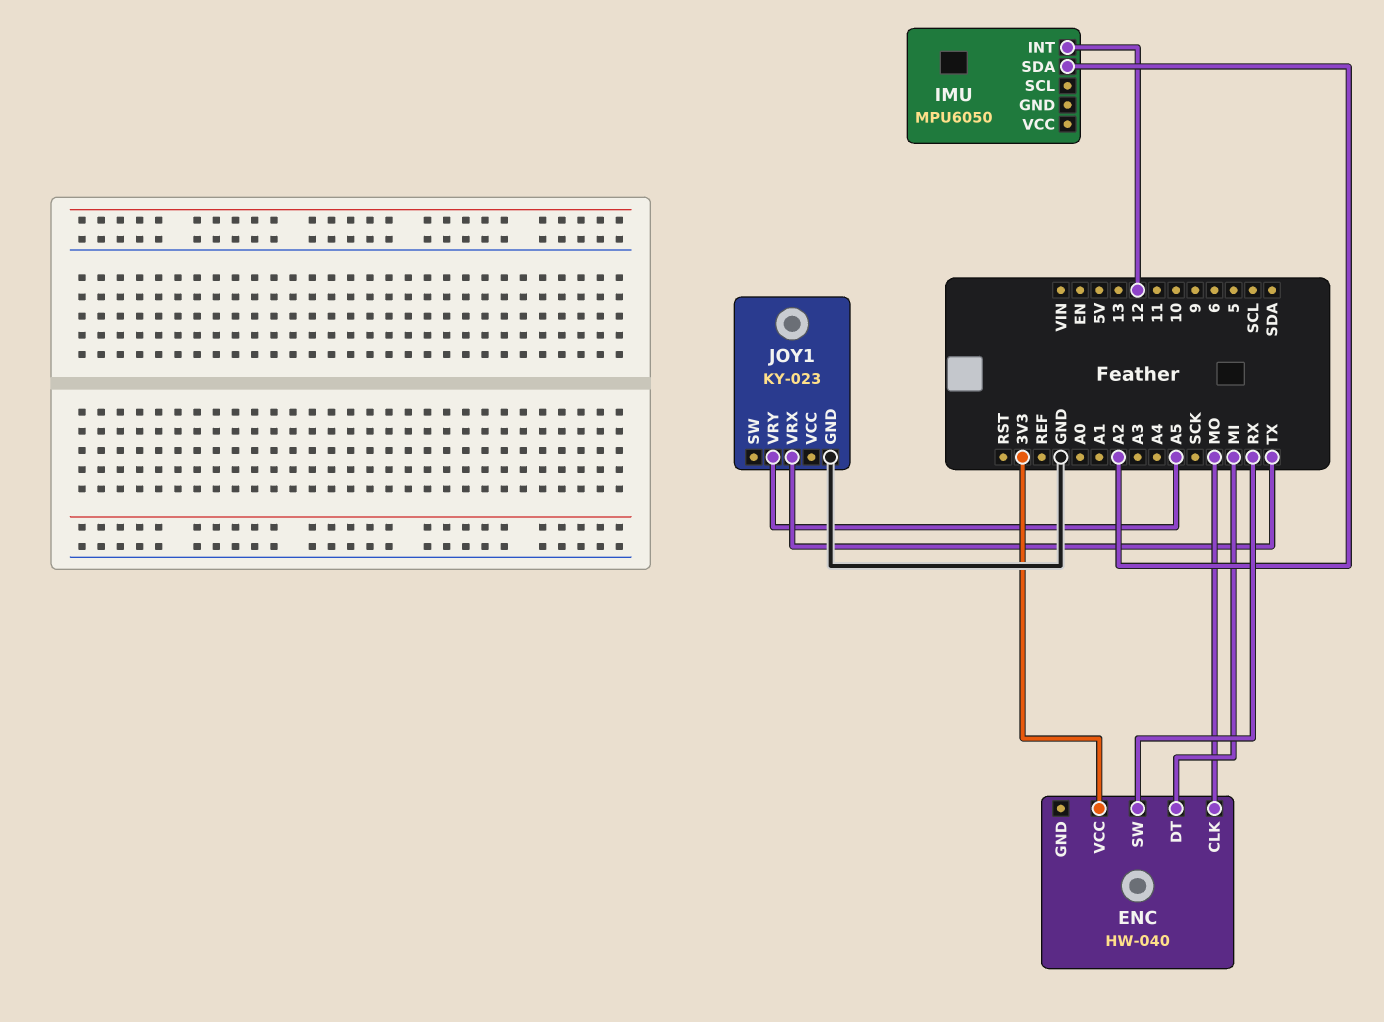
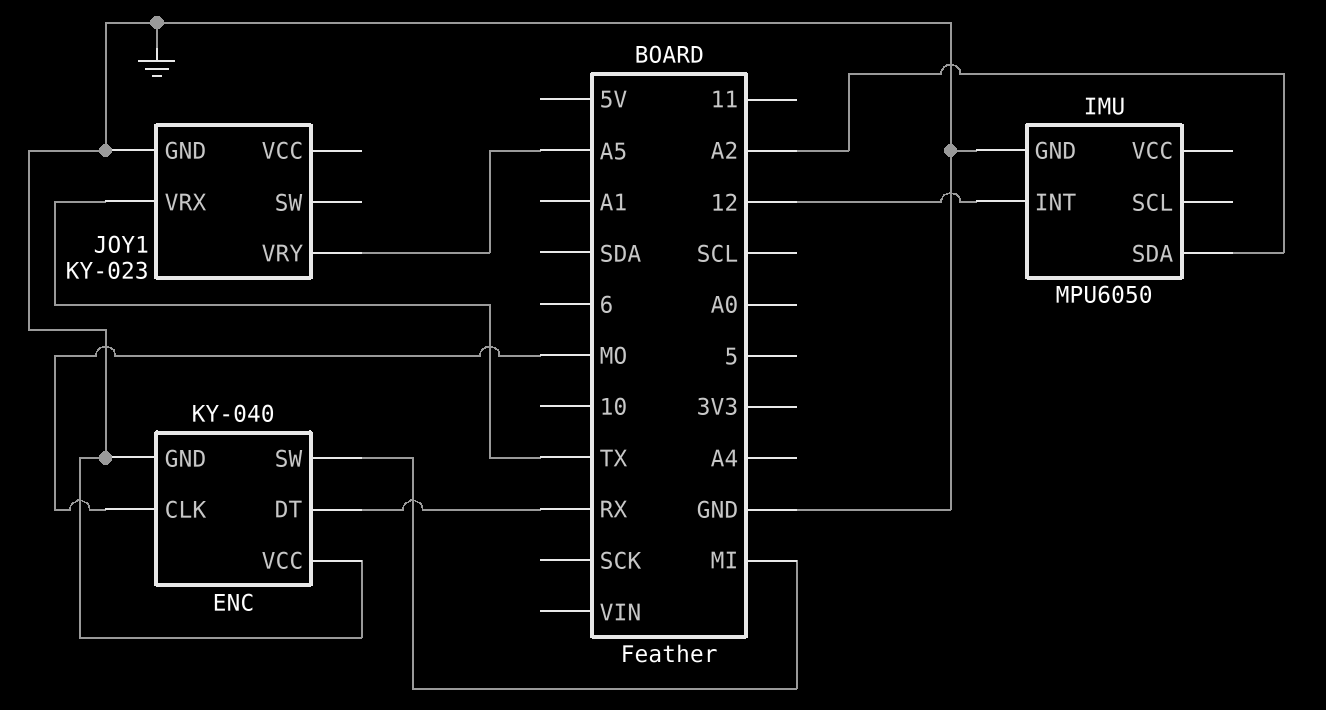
ENC: HW-040 -> KY-040
ENC pin DT: MI -> RX
ENC pin GND: none -> GND
ENC pin SW: RX -> MI
ENC pin VCC: 3V3 -> GND
IMU pin GND: none -> GND

